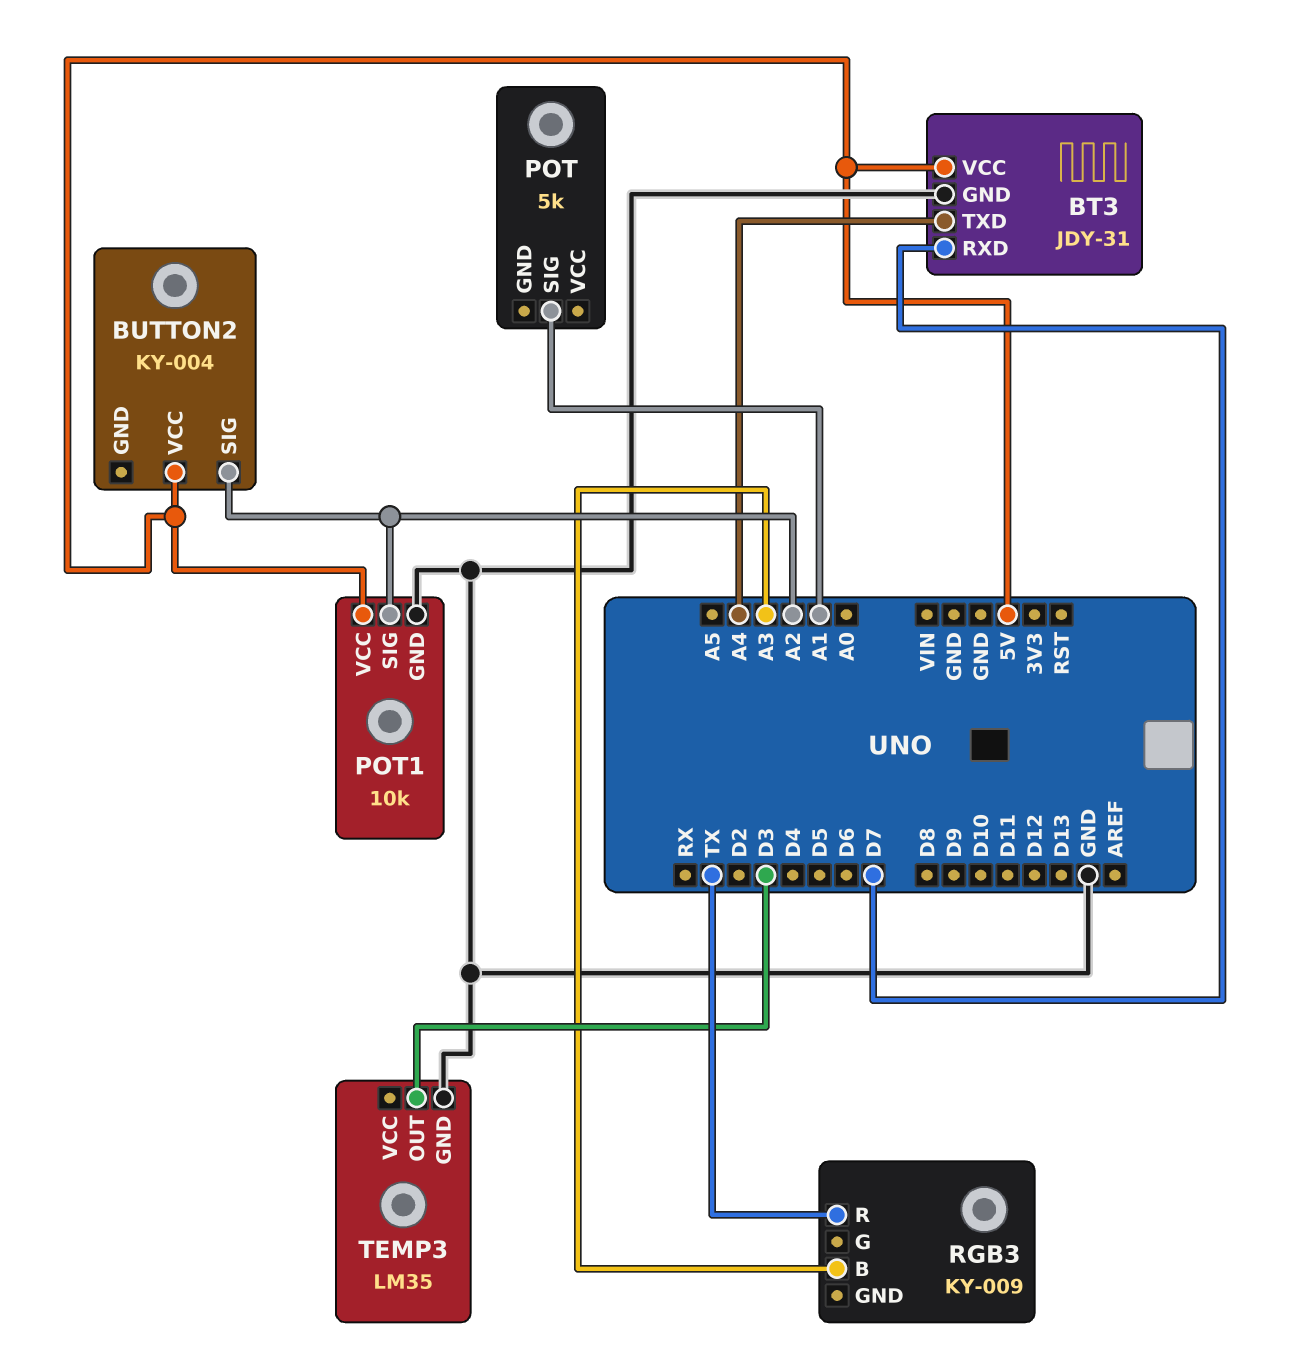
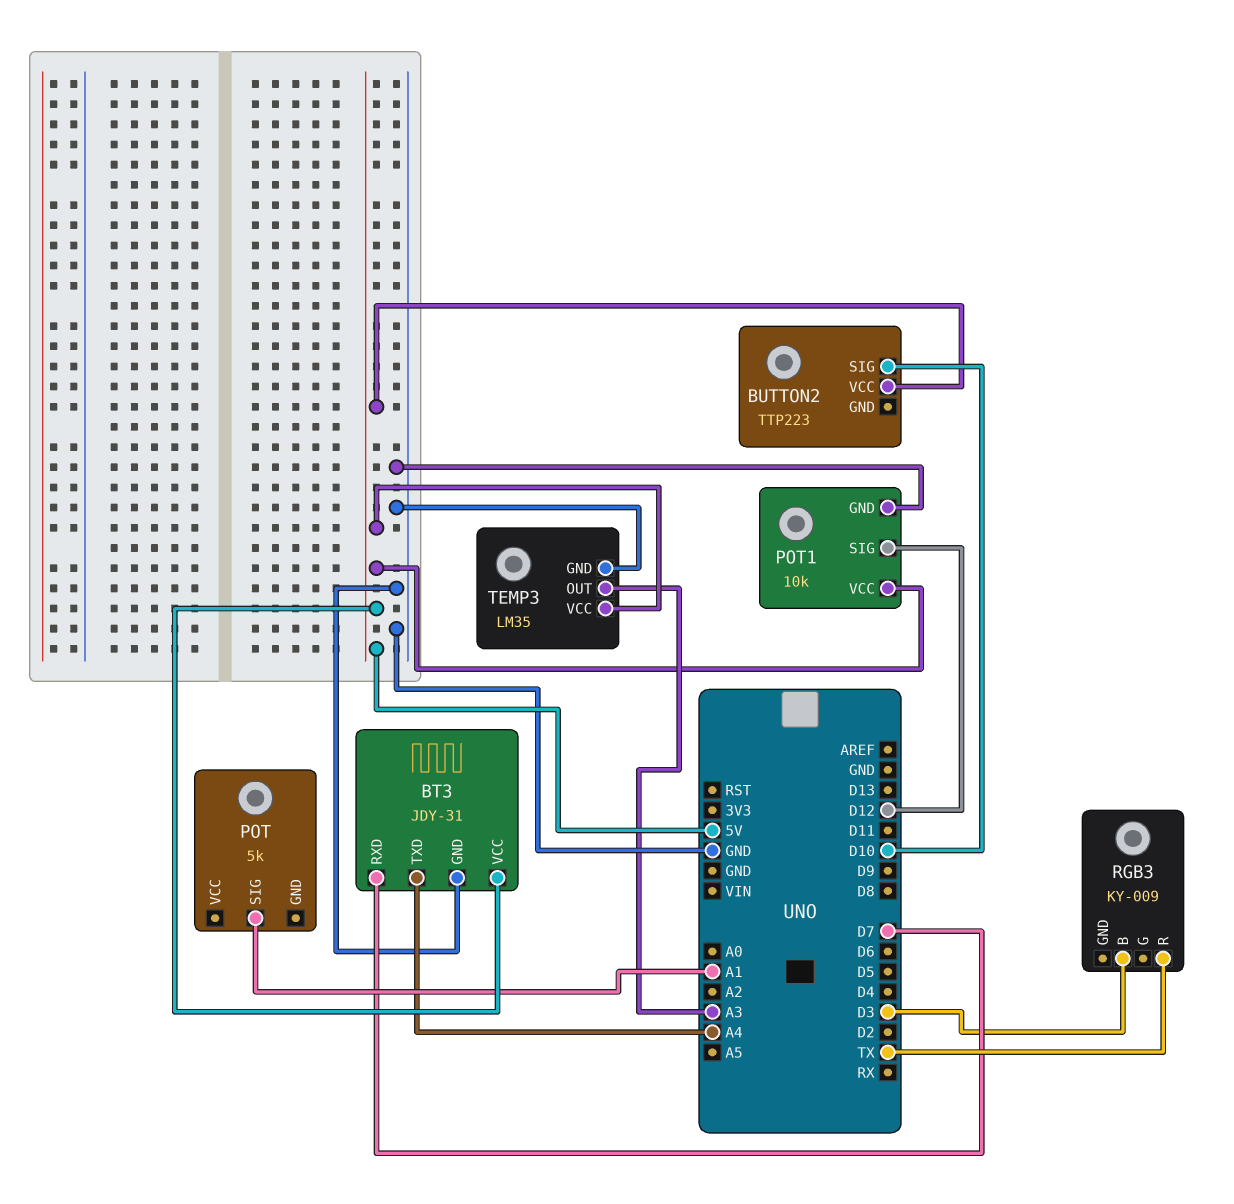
BUTTON2: KY-004 -> TTP223
BUTTON2 pin SIG: A2 -> D10
POT1 pin SIG: A2 -> D12
RGB3 pin B: A3 -> D3
TEMP3 pin OUT: D3 -> A3
TEMP3 pin VCC: none -> 5V

